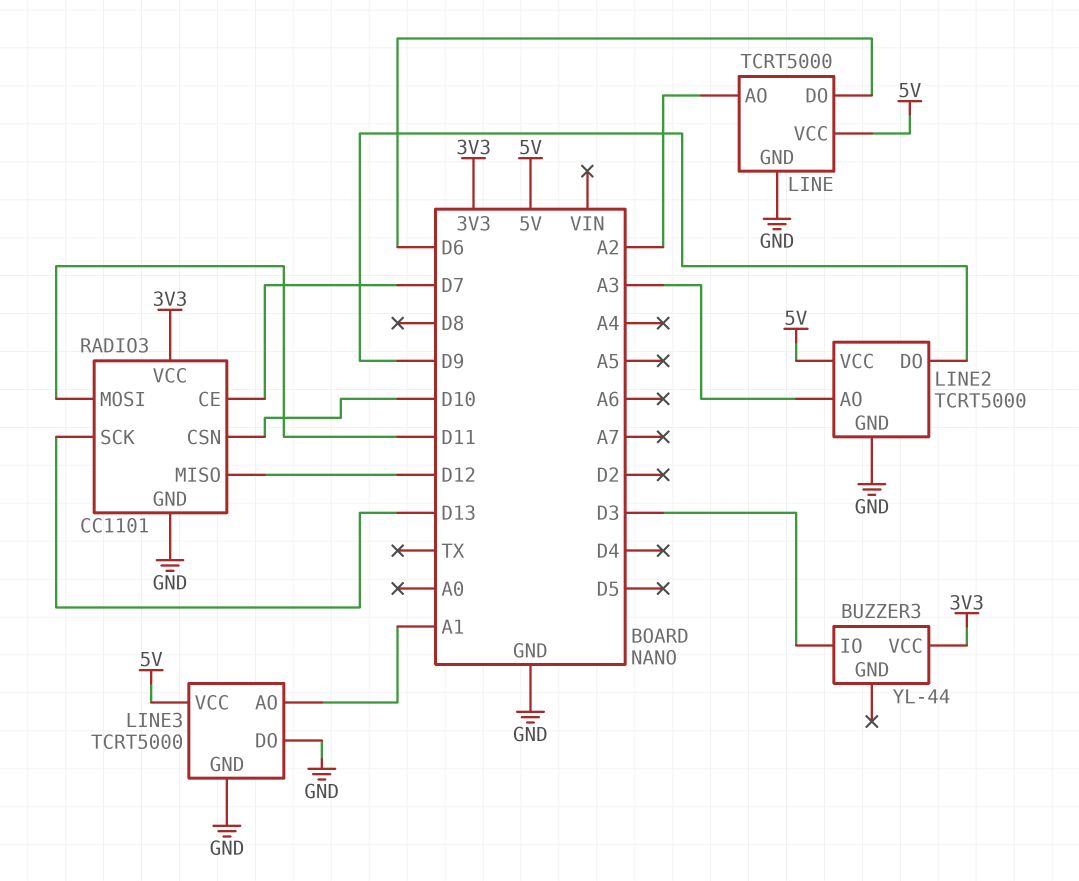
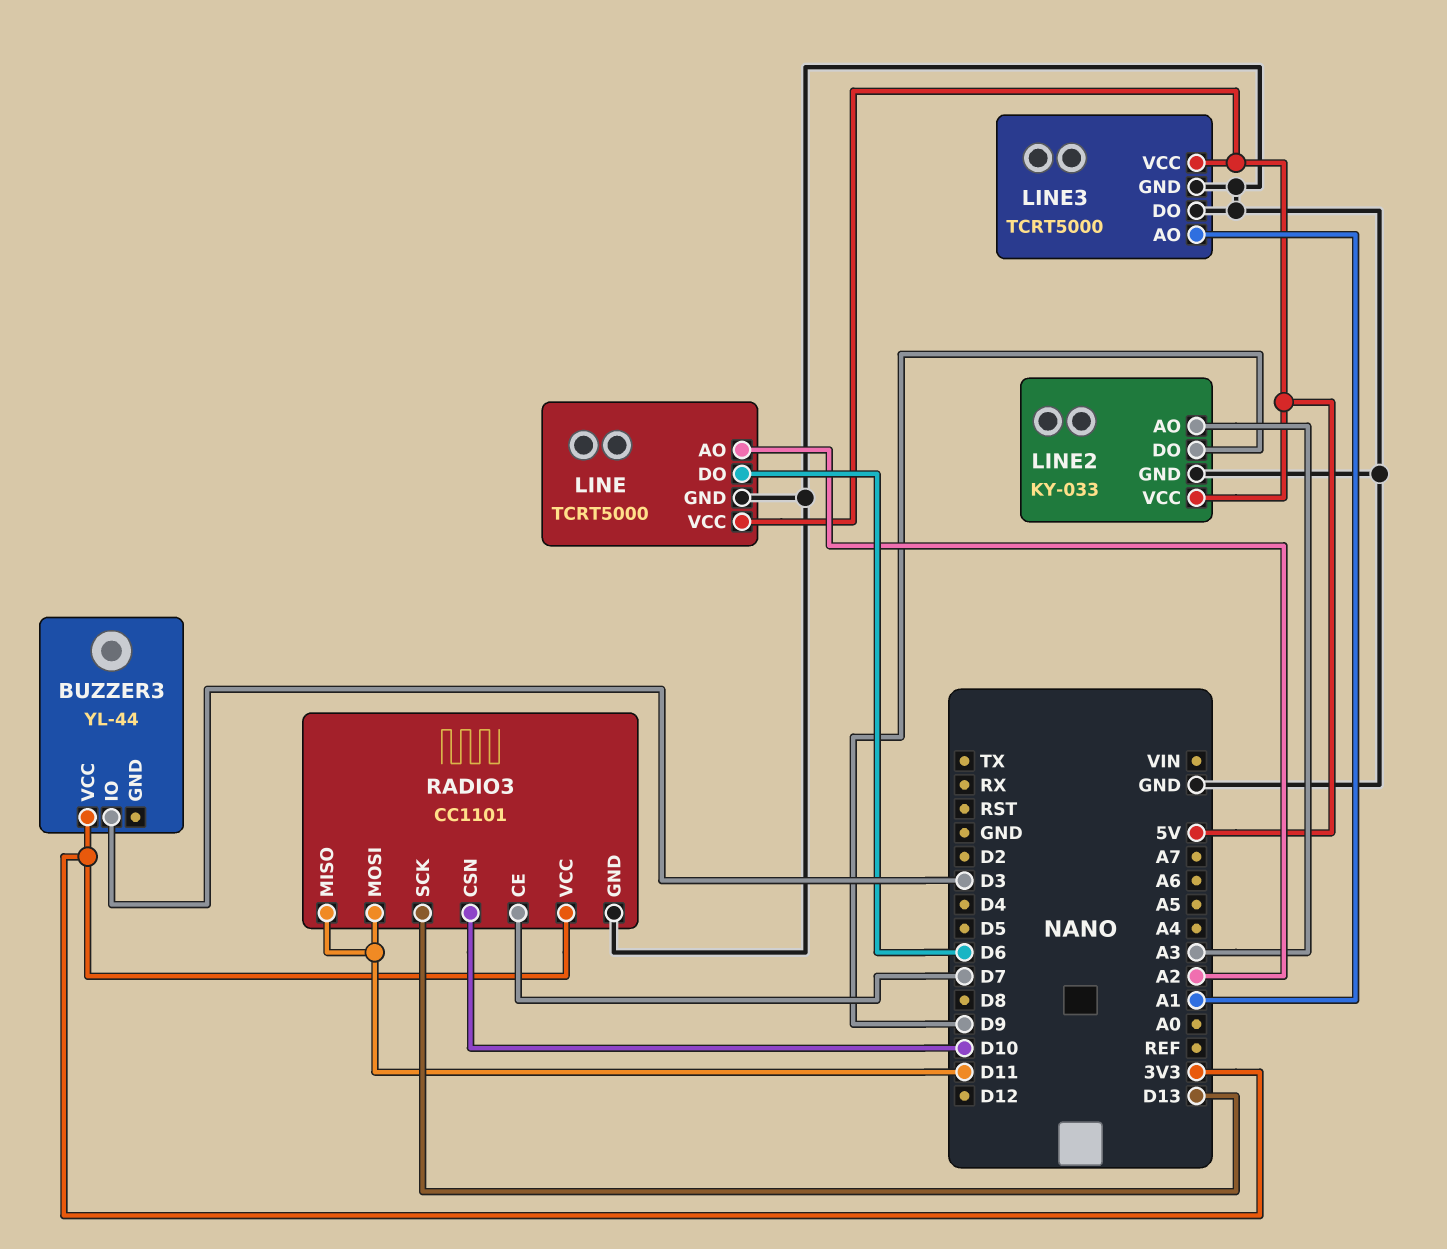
LINE2: TCRT5000 -> KY-033
RADIO3 pin MISO: D12 -> D11

